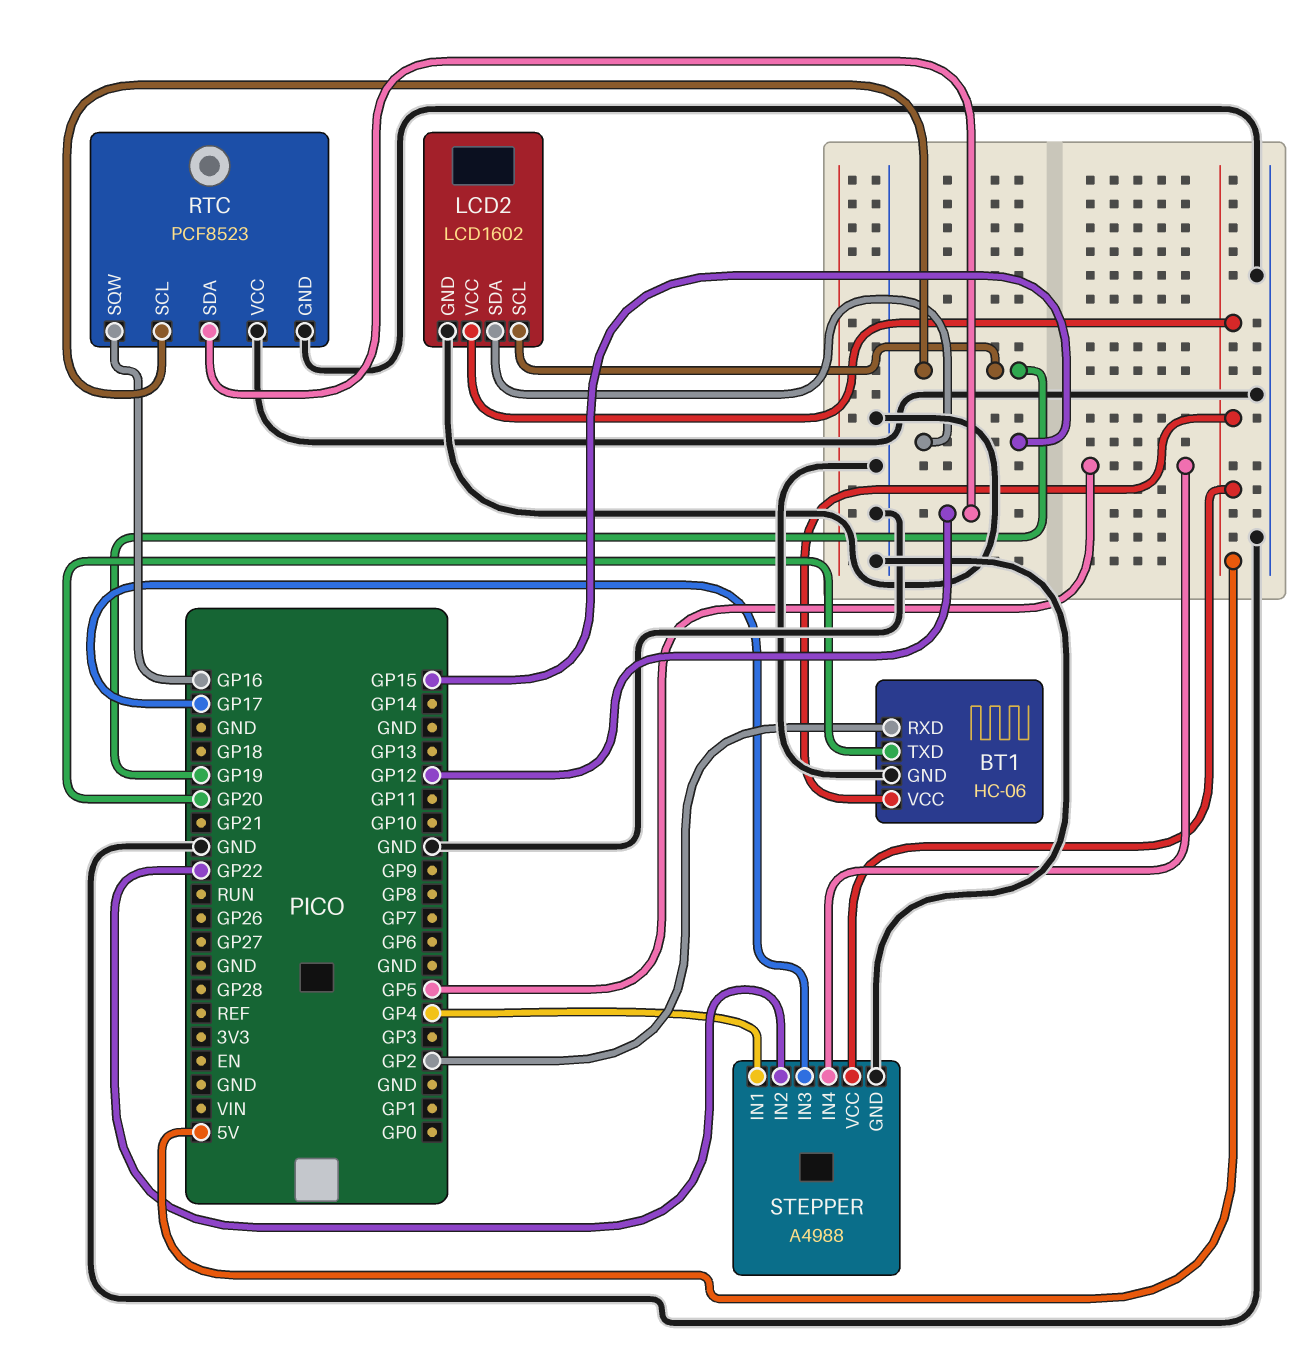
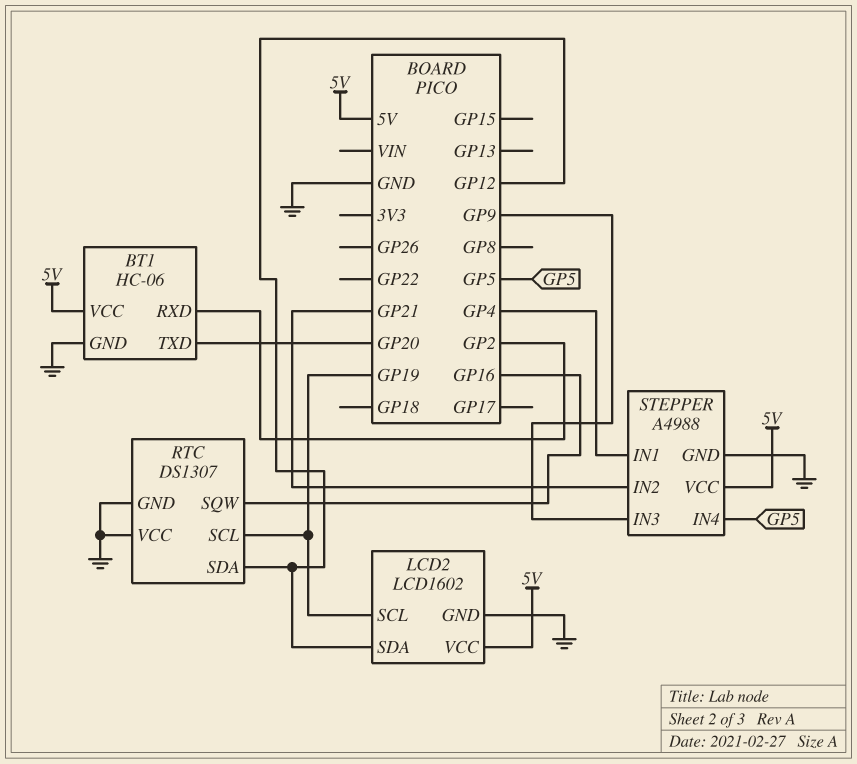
LCD2 pin SDA: GP15 -> GP12
RTC: PCF8523 -> DS1307
STEPPER pin IN2: GP22 -> GP21
STEPPER pin IN3: GP17 -> GP9

